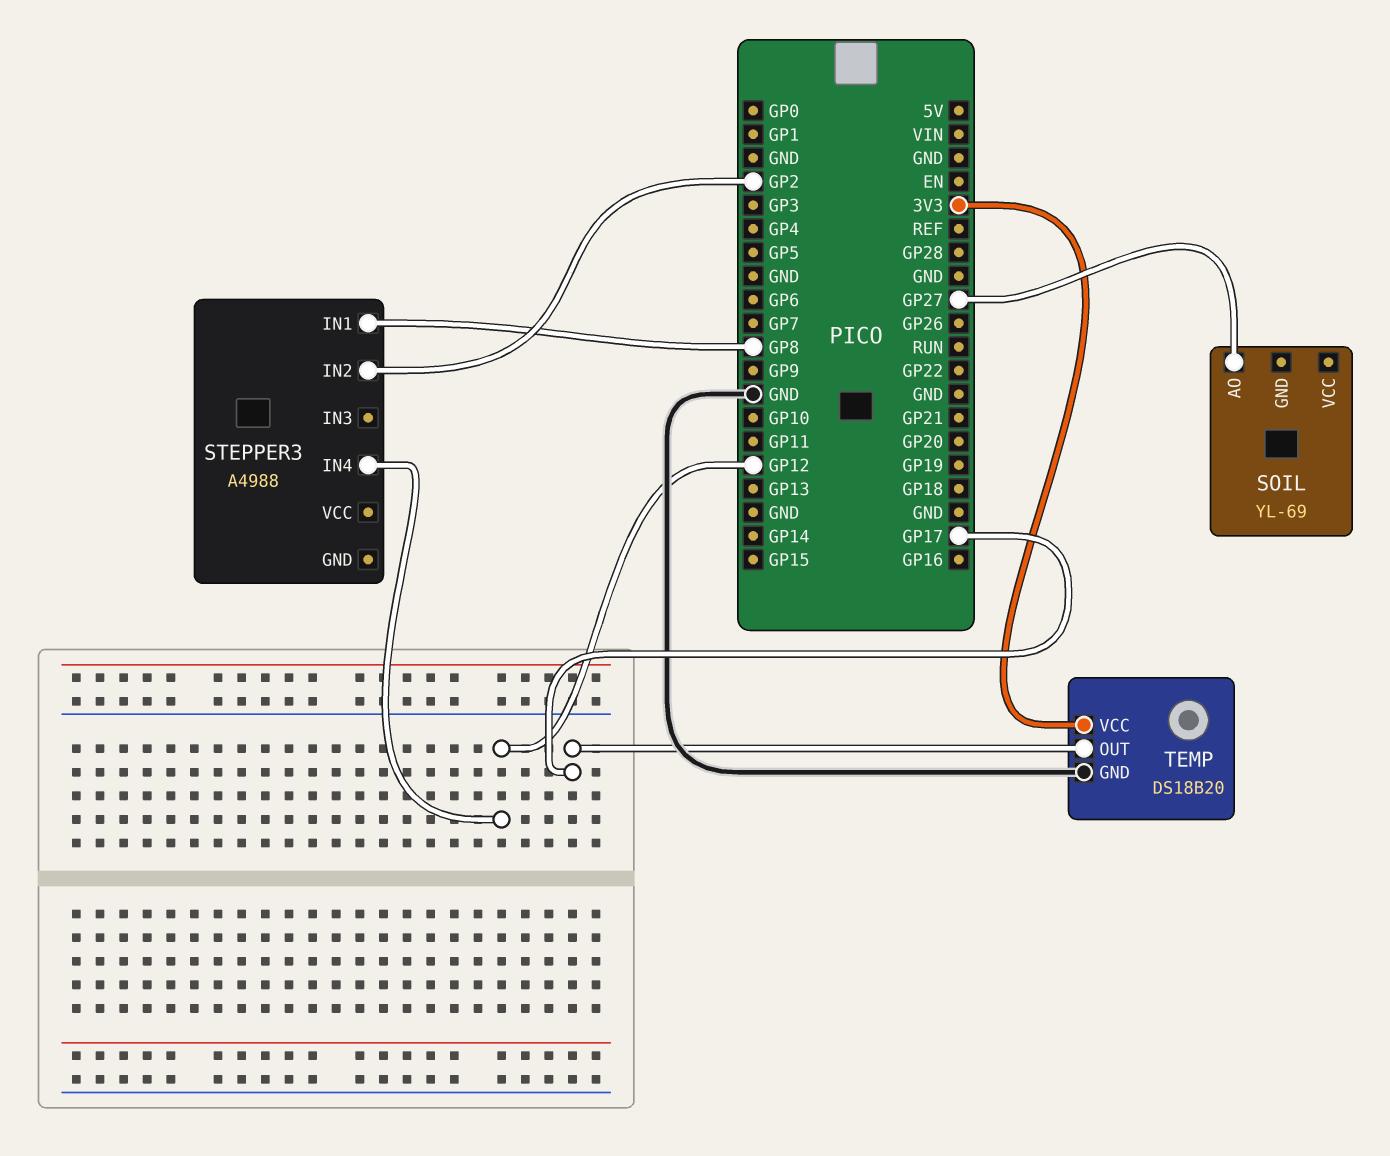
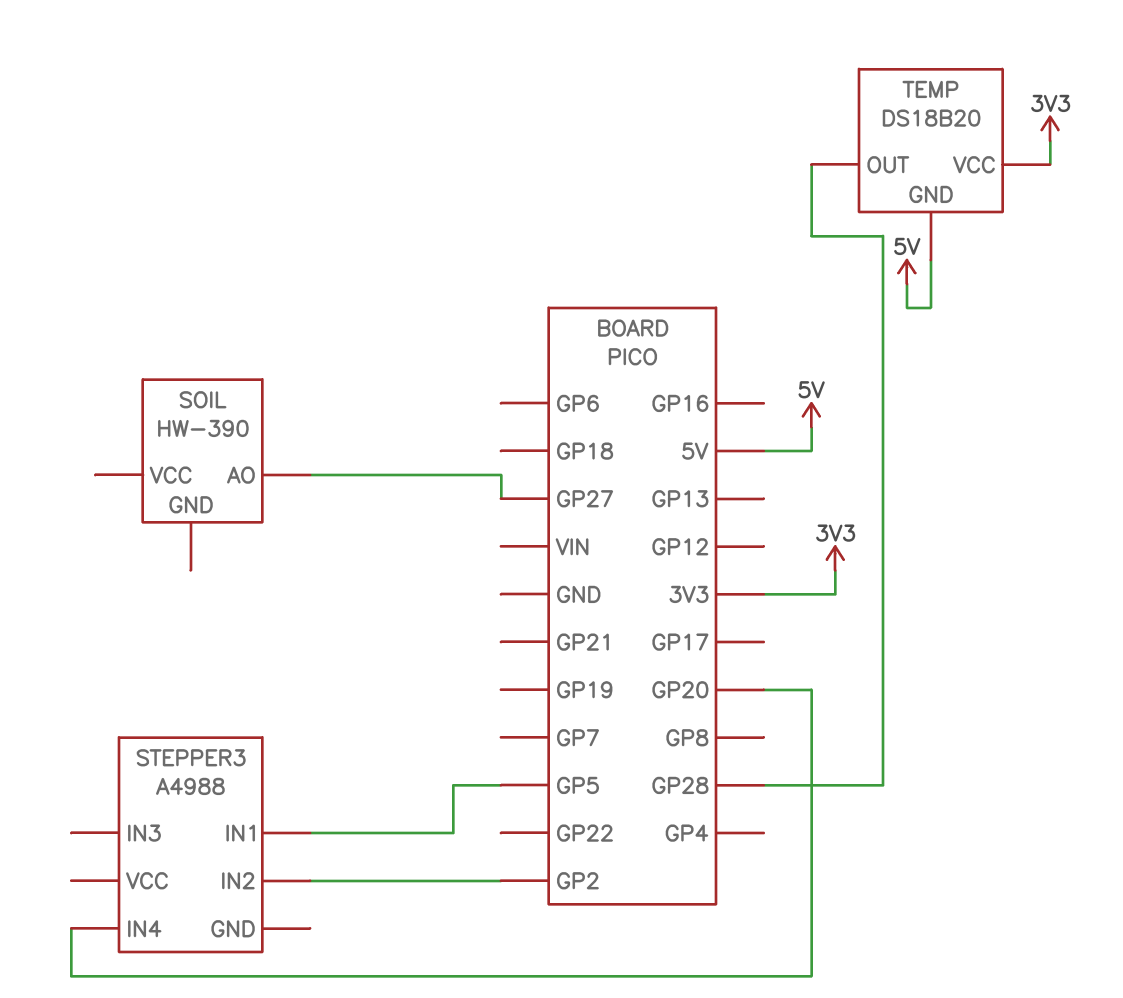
SOIL: YL-69 -> HW-390
STEPPER3 pin IN1: GP8 -> GP5
STEPPER3 pin IN4: GP12 -> GP20
TEMP pin GND: GND -> 5V
TEMP pin OUT: GP17 -> GP28

